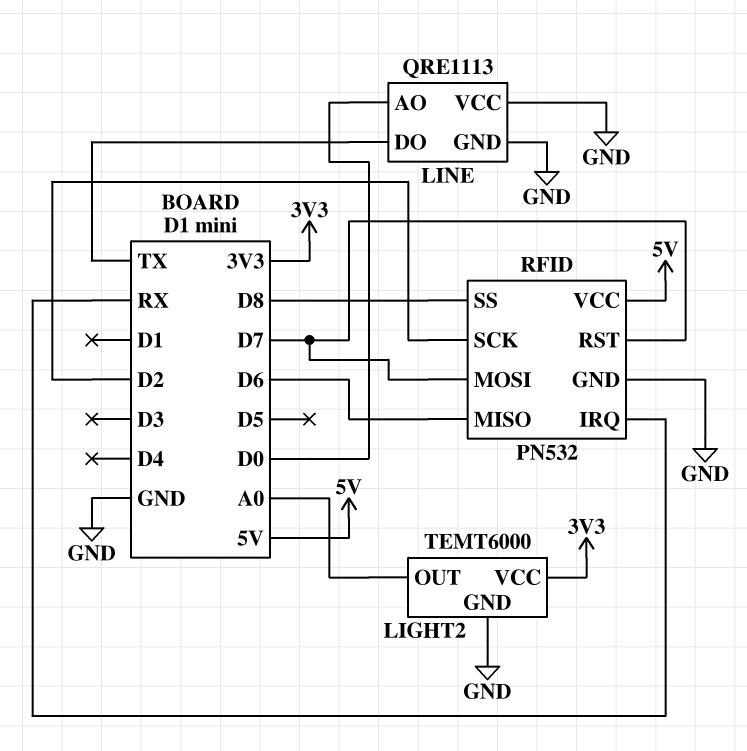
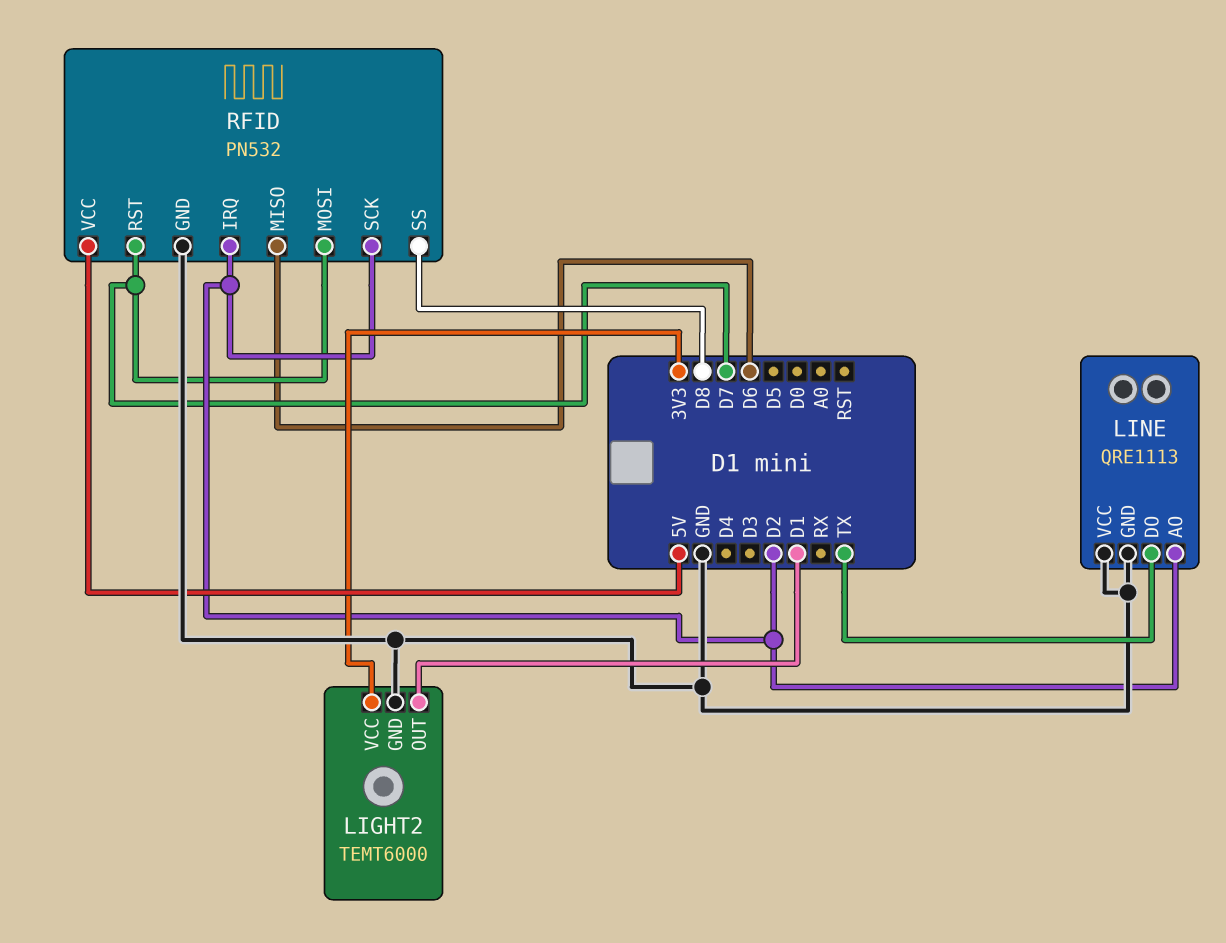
LIGHT2 pin OUT: A0 -> D1
LINE pin AO: D0 -> D2
RFID pin IRQ: RX -> D2

